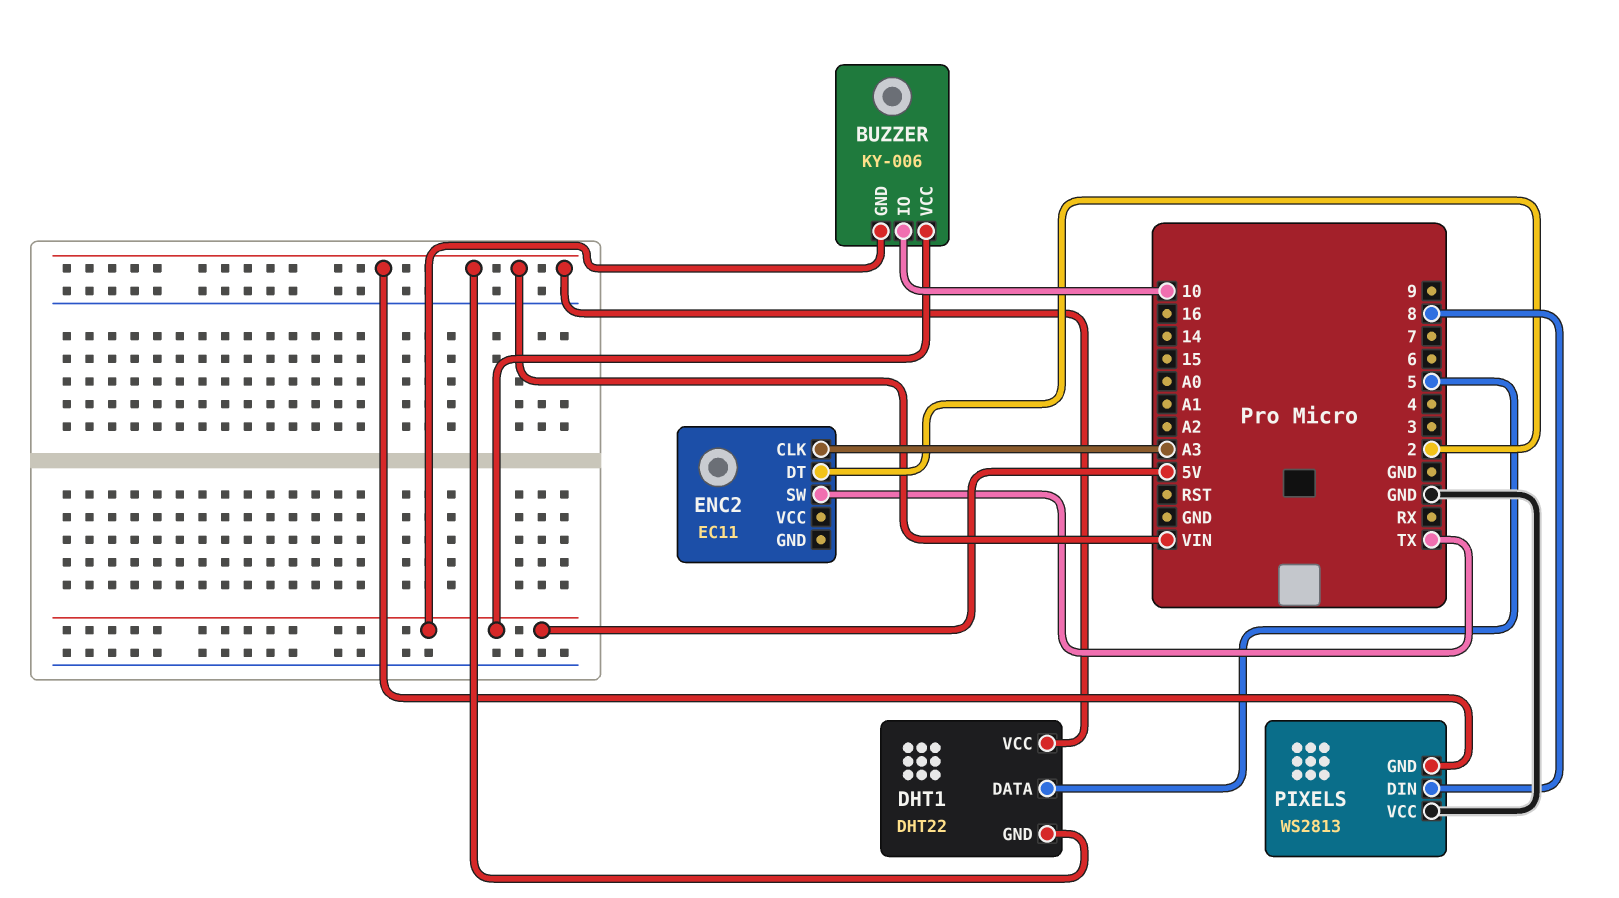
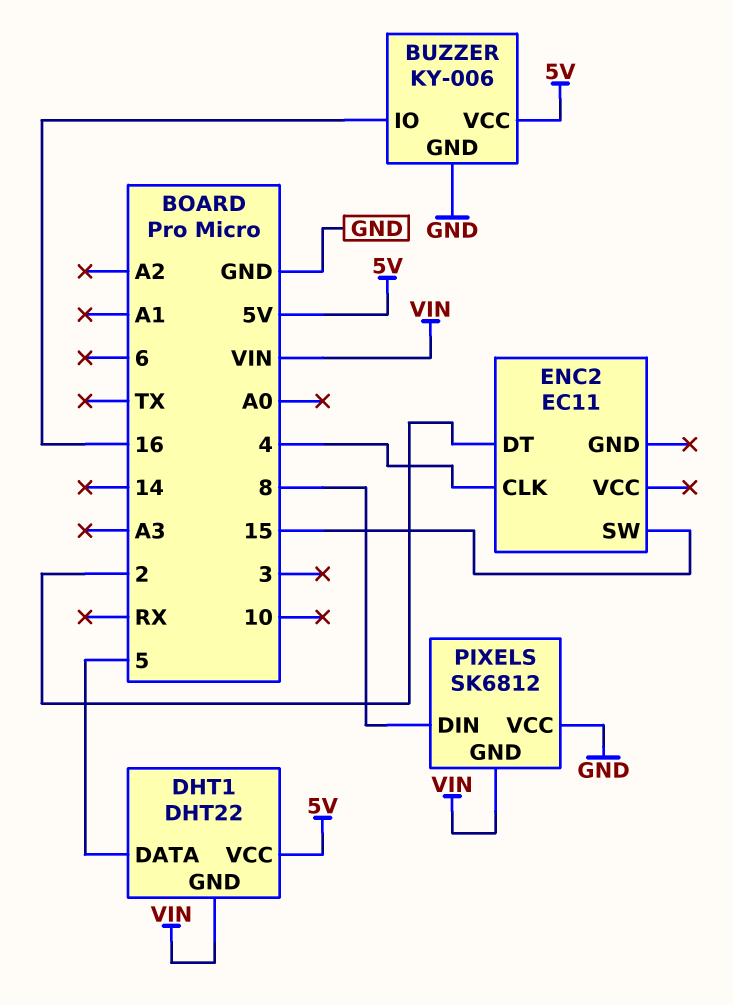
BUZZER pin GND: 5V -> GND
BUZZER pin IO: 10 -> 16
DHT1 pin VCC: VIN -> 5V
ENC2 pin CLK: A3 -> 4
ENC2 pin SW: TX -> 15
PIXELS: WS2813 -> SK6812

